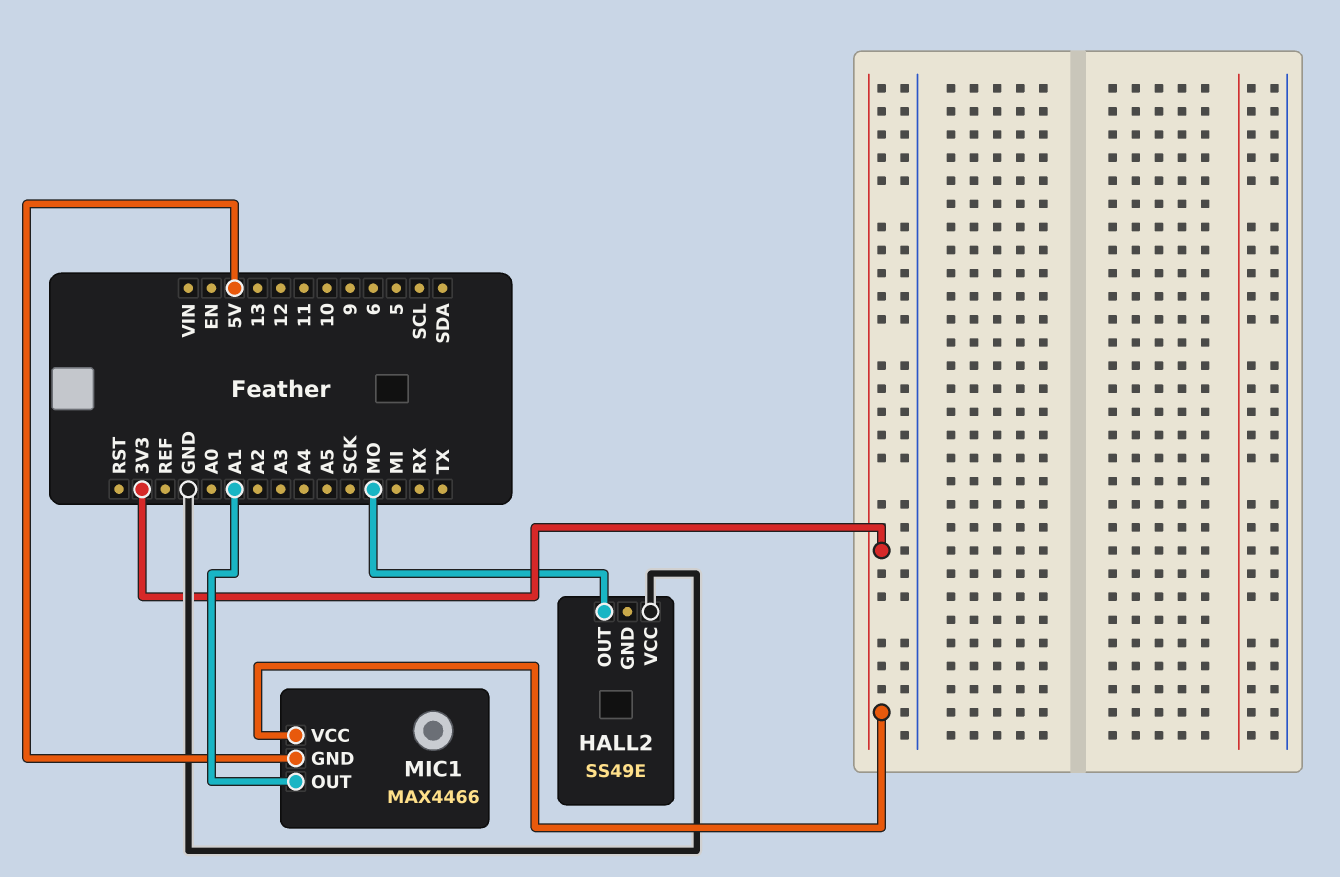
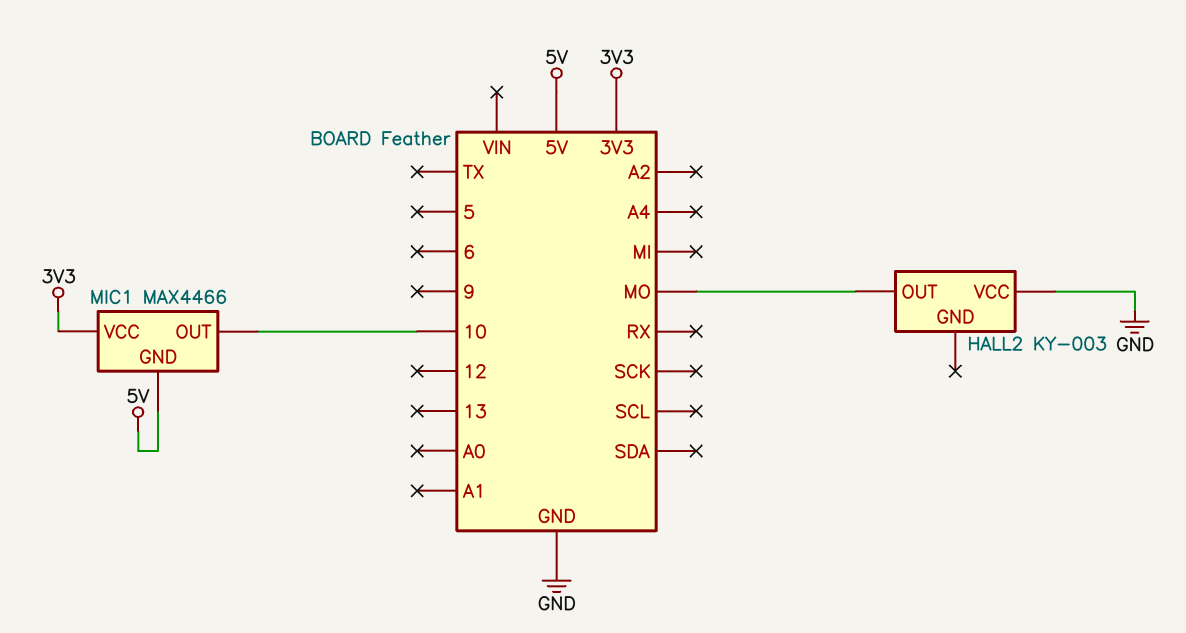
HALL2: SS49E -> KY-003
MIC1 pin OUT: A1 -> 10

